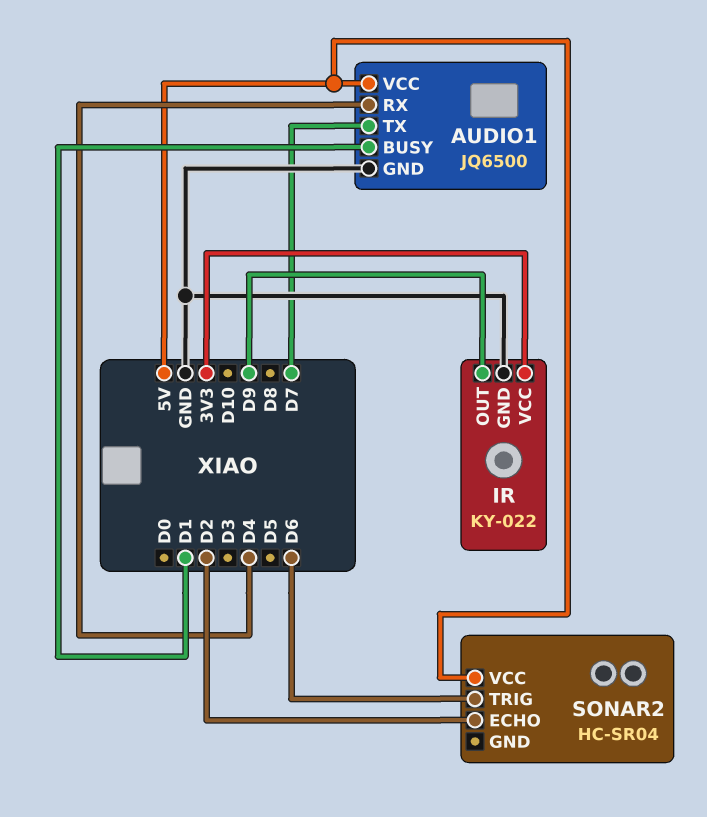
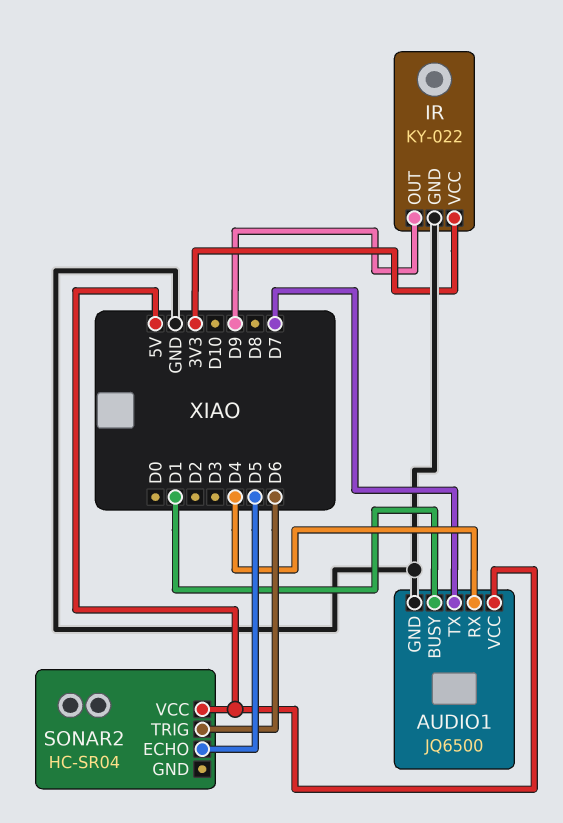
SONAR2 pin ECHO: D2 -> D5

